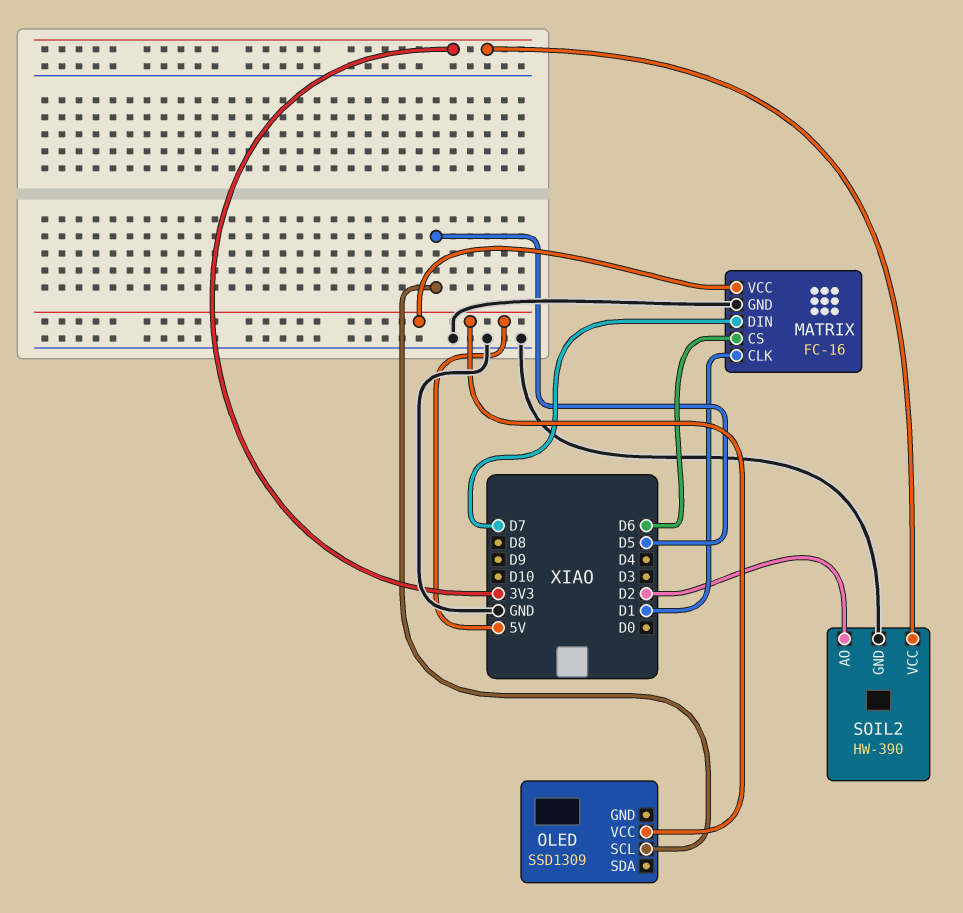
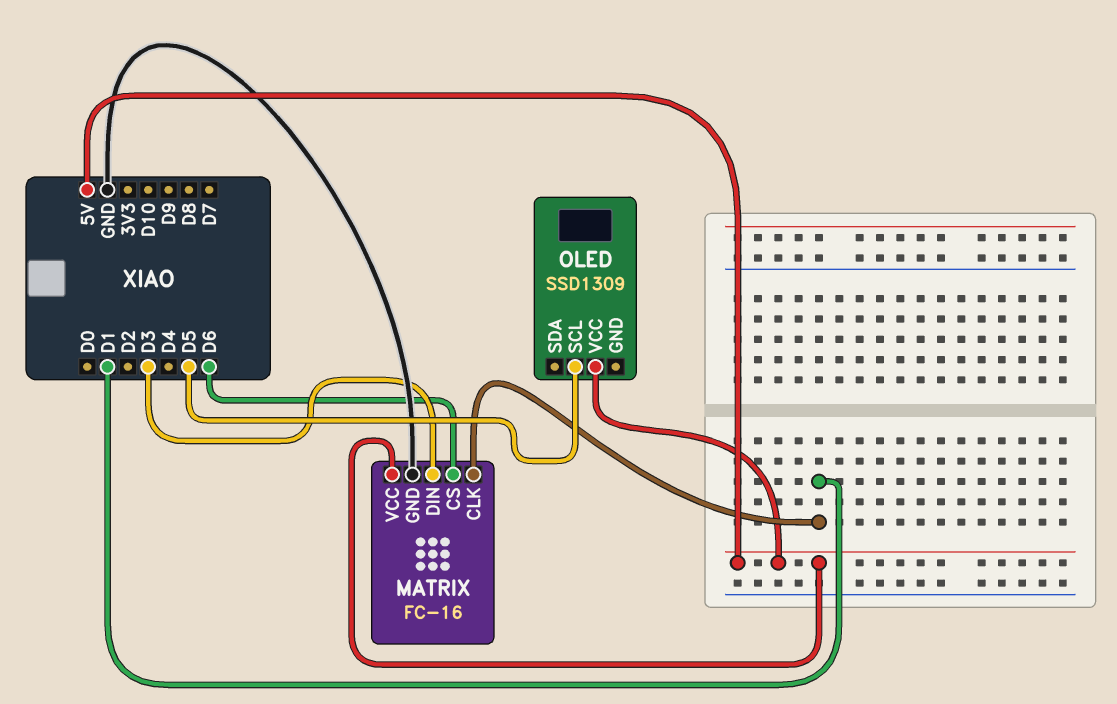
MATRIX pin DIN: D7 -> D3
SOIL2: HW-390 -> none
SOIL2 pin AO: D2 -> none
SOIL2 pin GND: GND -> none
SOIL2 pin VCC: 3V3 -> none

